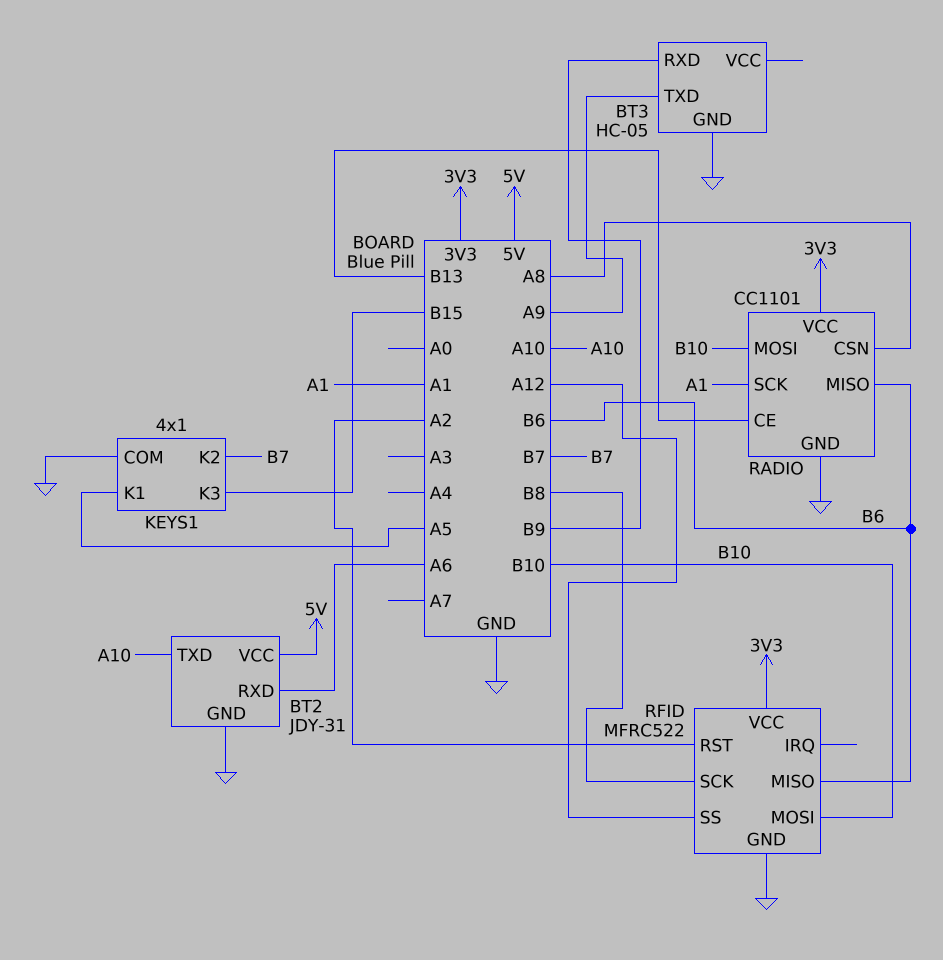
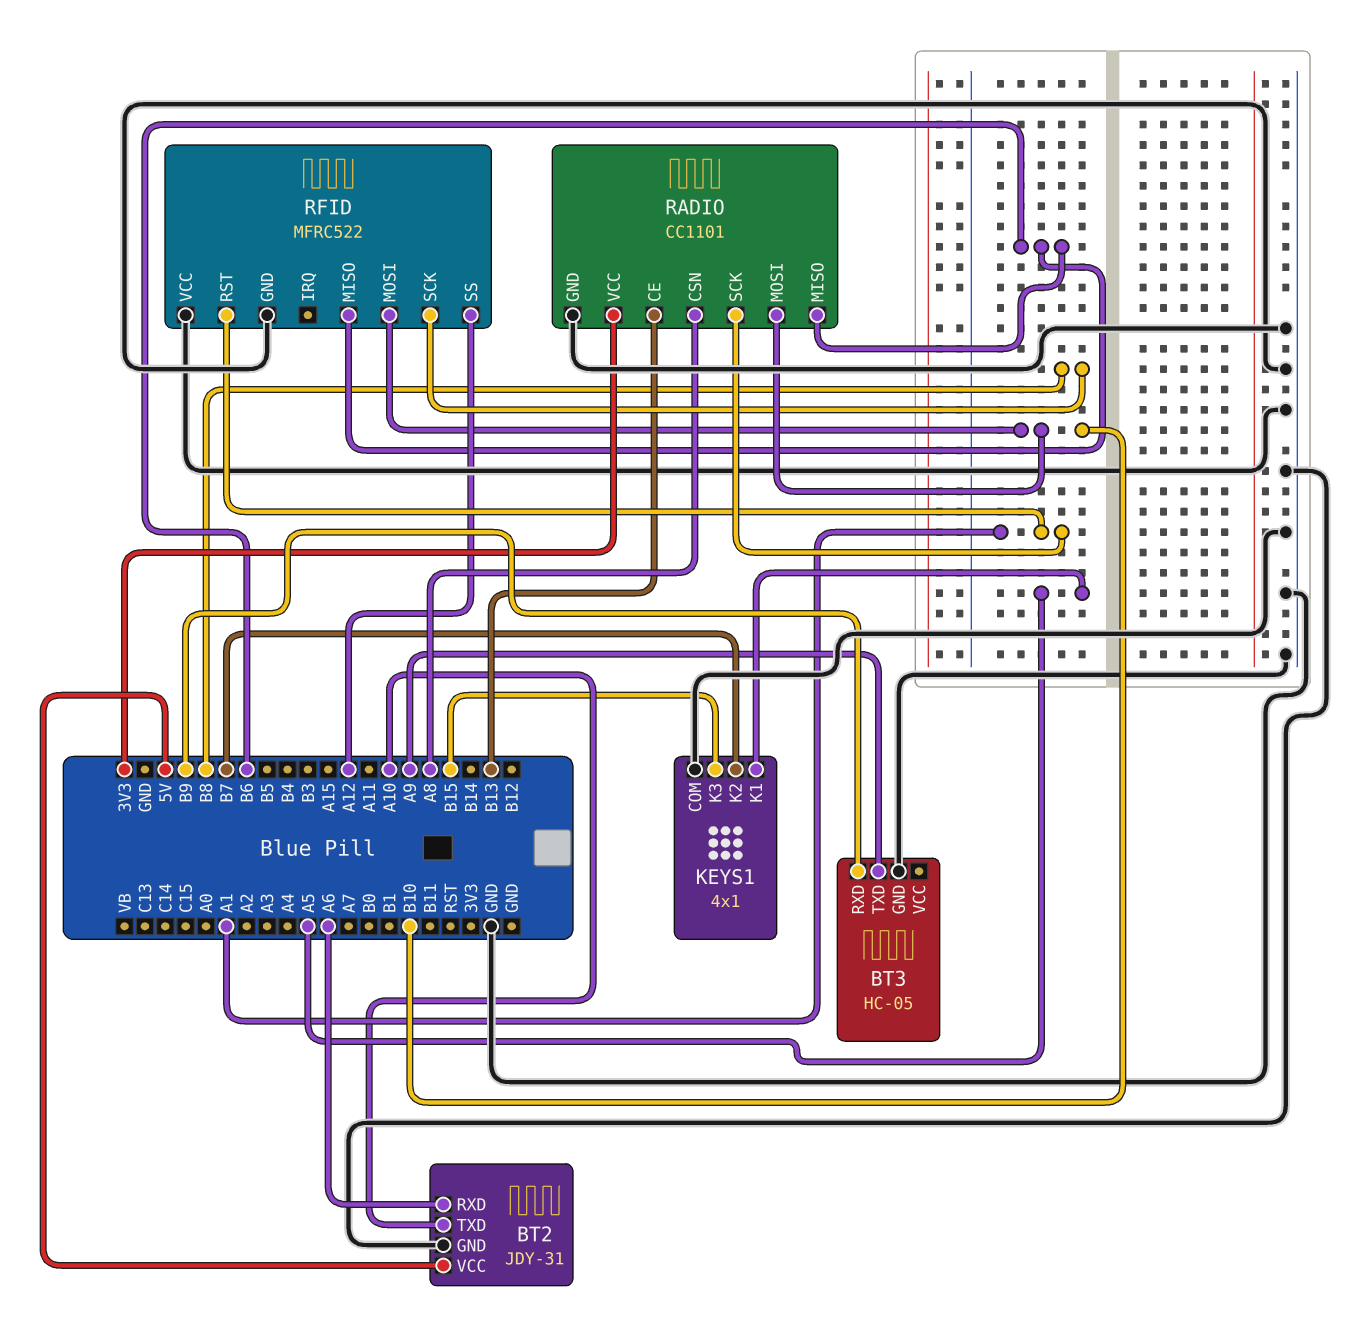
RFID pin RST: A2 -> A1
RFID pin VCC: 3V3 -> GND

